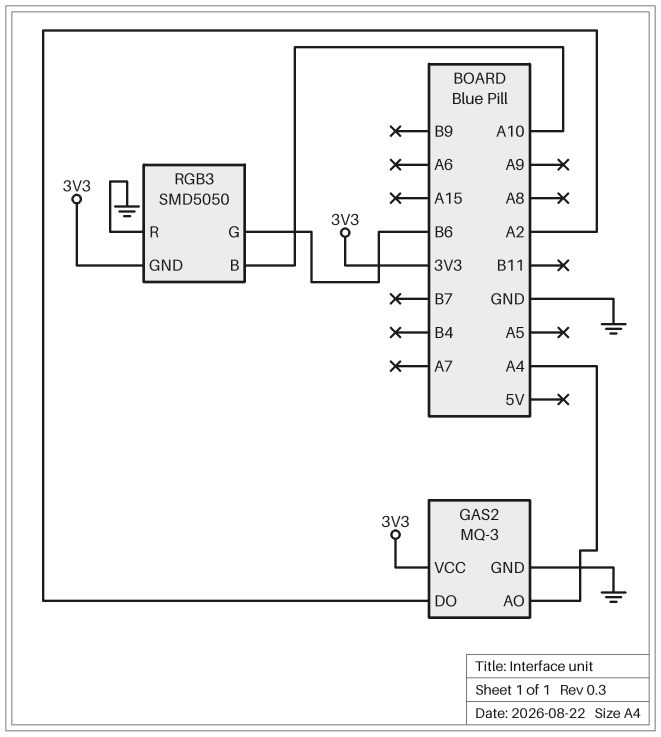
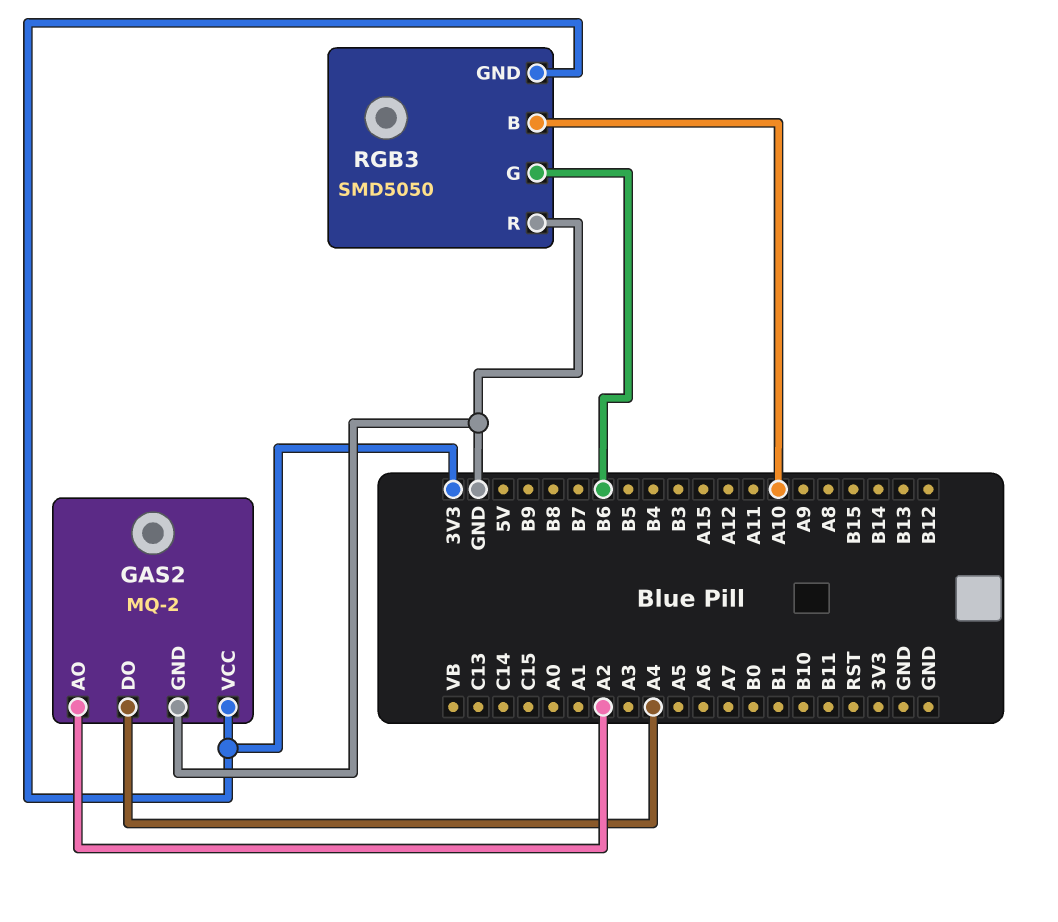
GAS2: MQ-3 -> MQ-2
GAS2 pin AO: A4 -> A2
GAS2 pin DO: A2 -> A4

